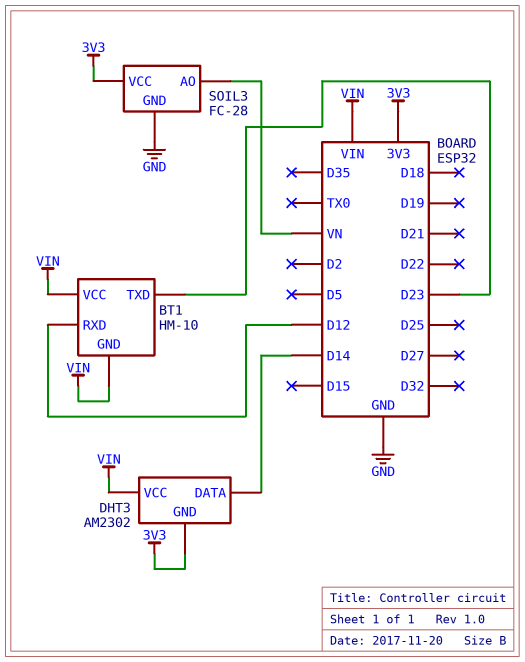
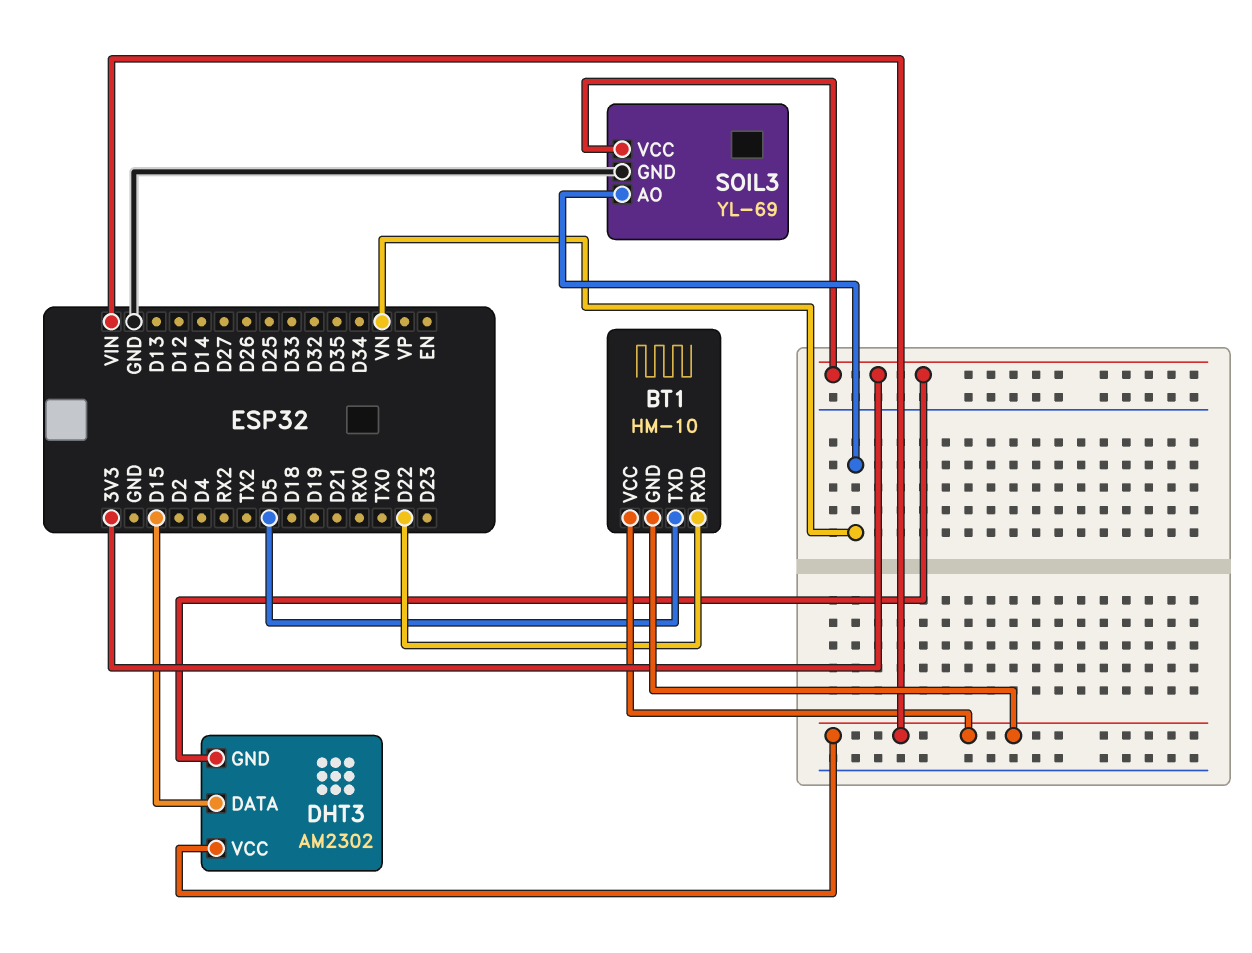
BT1 pin RXD: D12 -> D22
BT1 pin TXD: D23 -> D5
DHT3 pin DATA: D14 -> D15
SOIL3: FC-28 -> YL-69

